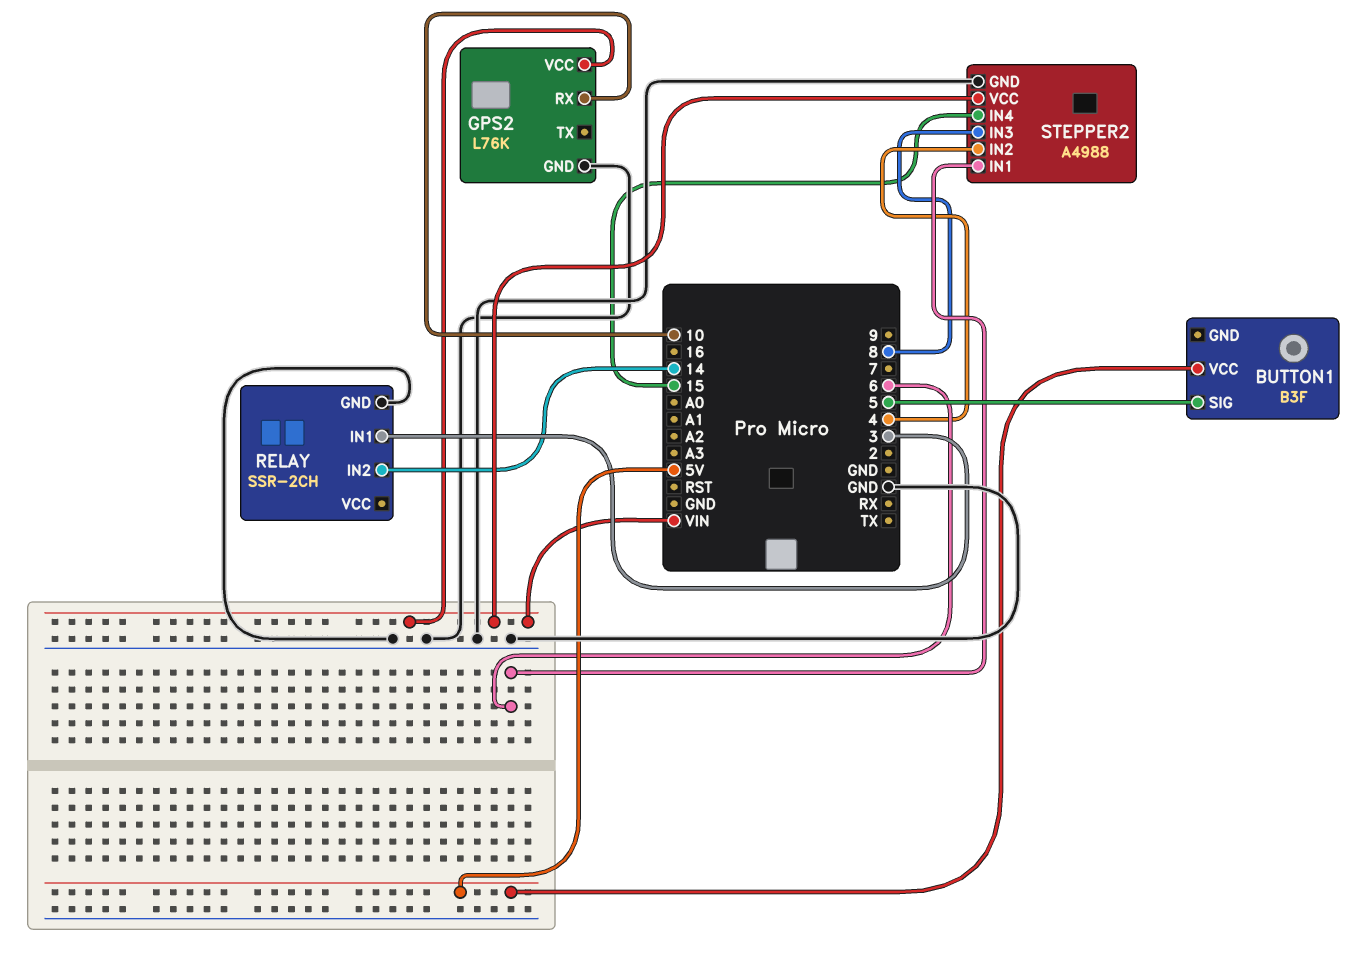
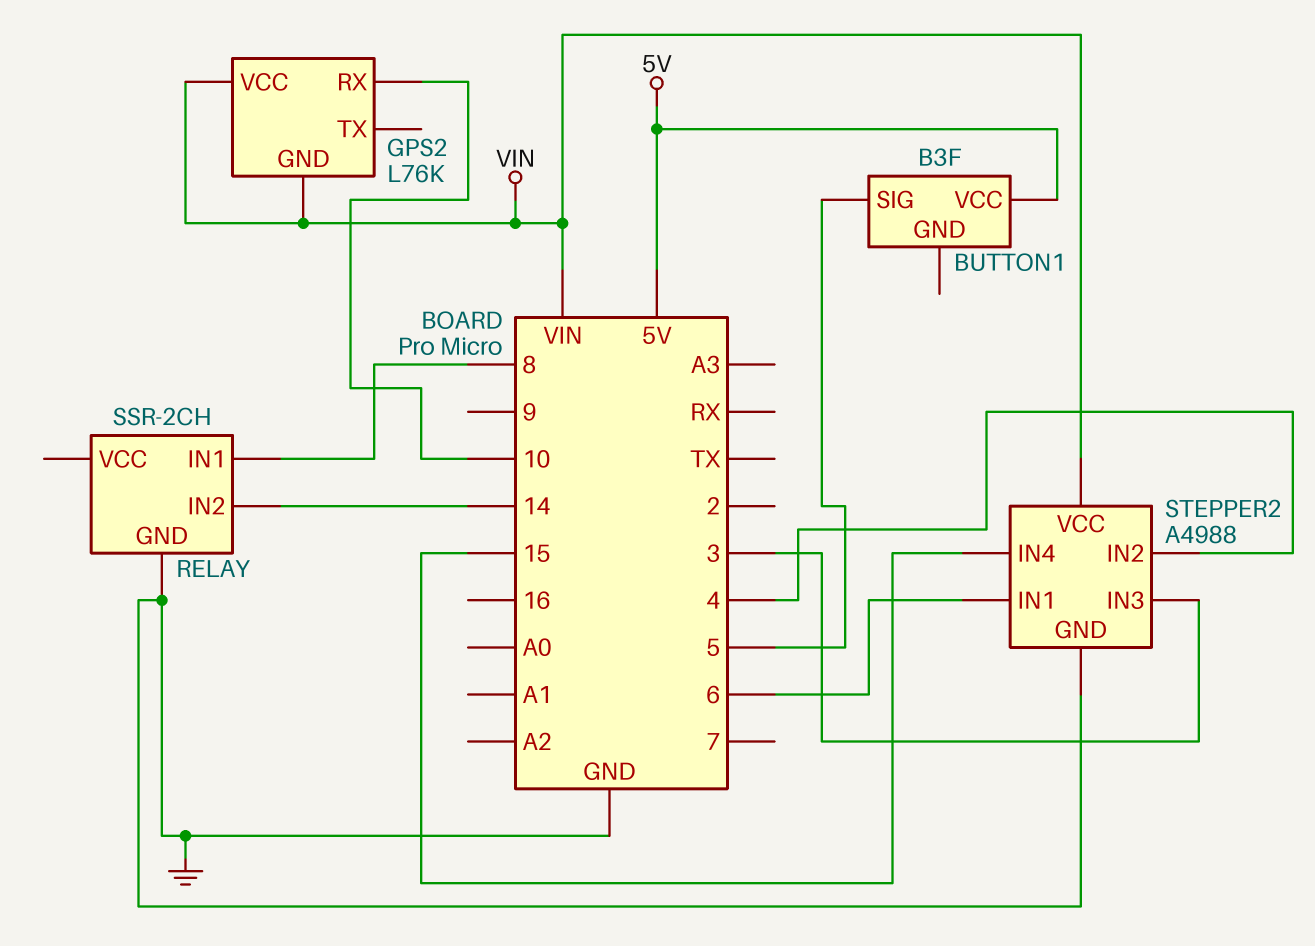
GPS2 pin GND: GND -> VIN
RELAY pin IN1: 3 -> 8
STEPPER2 pin IN3: 8 -> 3

